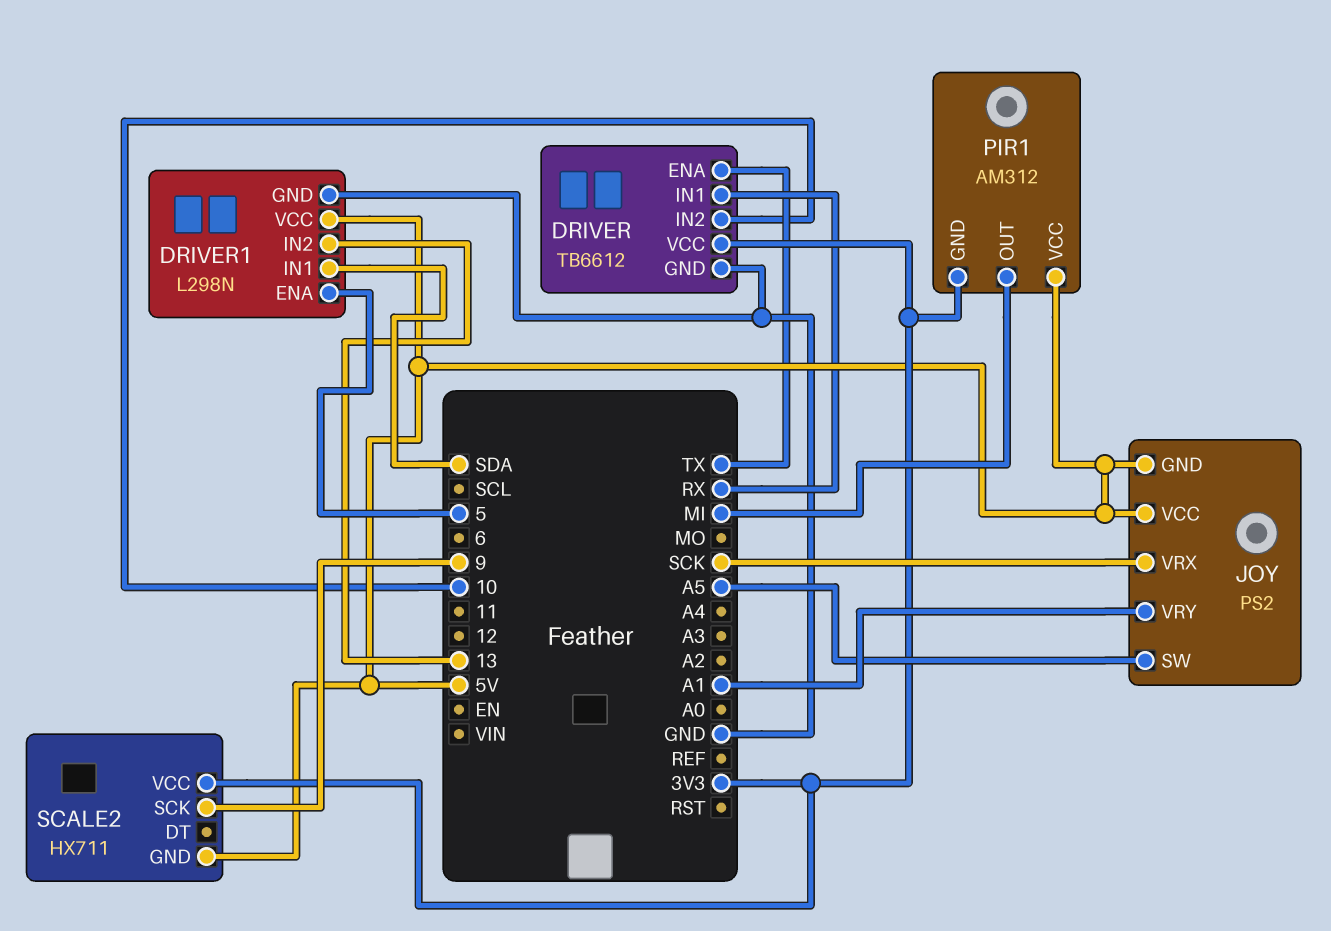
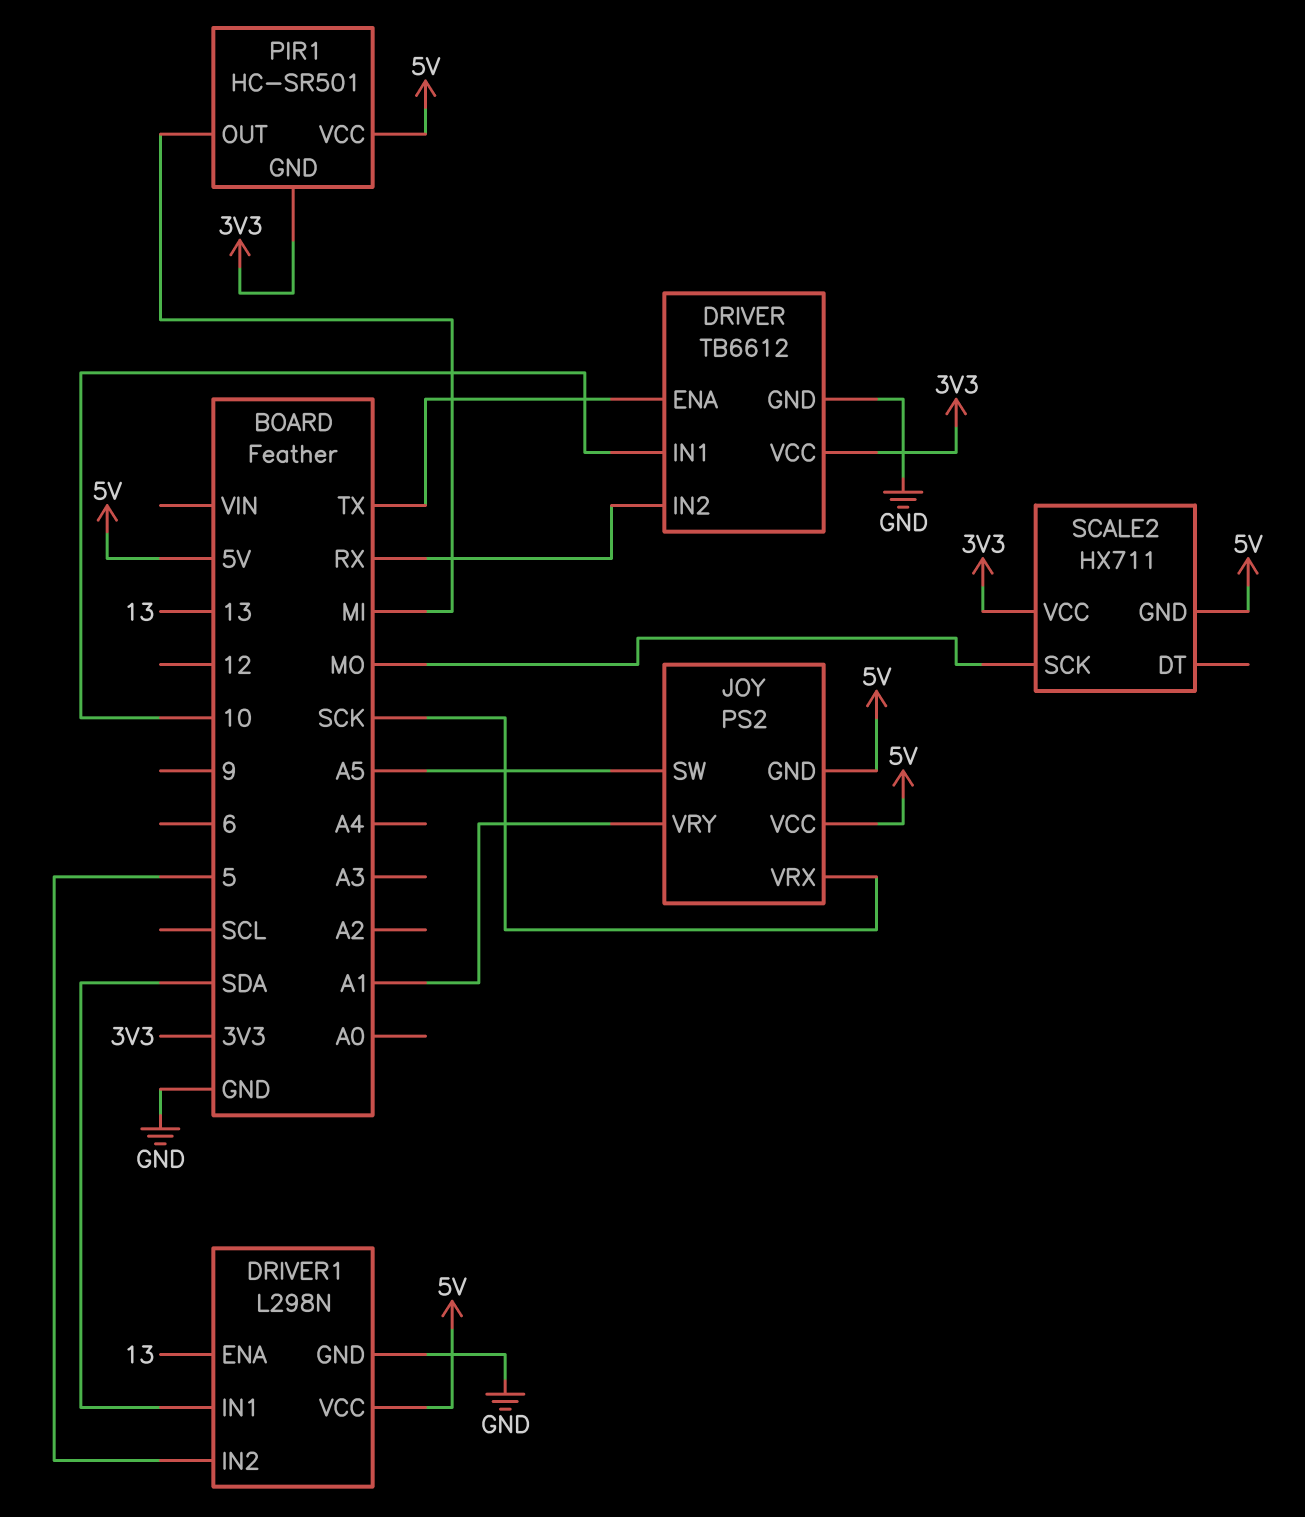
DRIVER pin IN1: RX -> 10
DRIVER pin IN2: 10 -> RX
DRIVER1 pin ENA: 5 -> 13
DRIVER1 pin IN2: 13 -> 5
PIR1: AM312 -> HC-SR501
SCALE2 pin SCK: 9 -> MO

